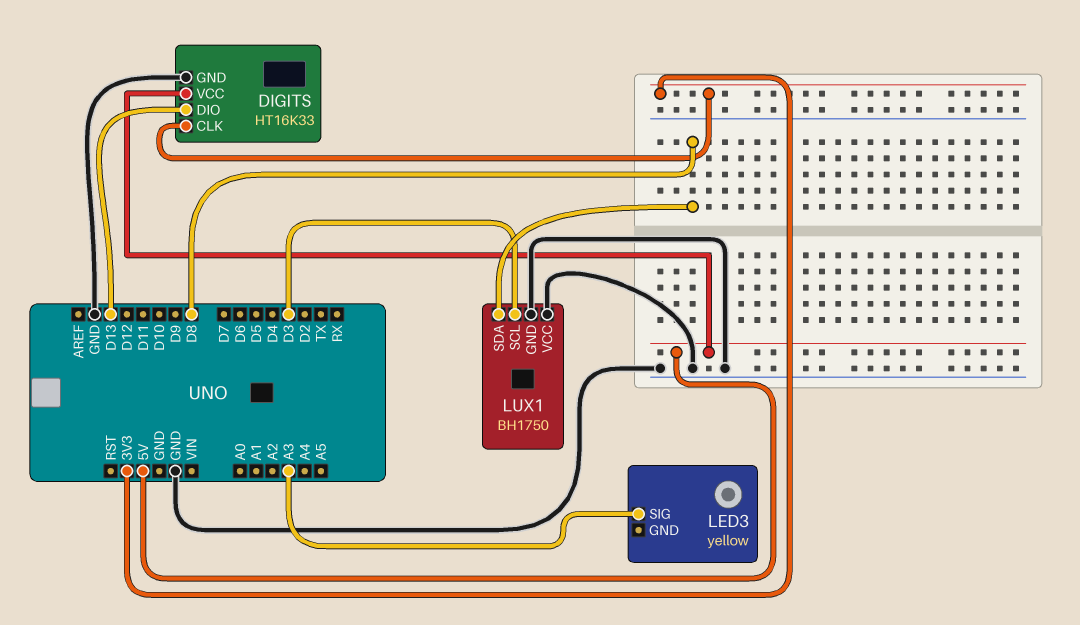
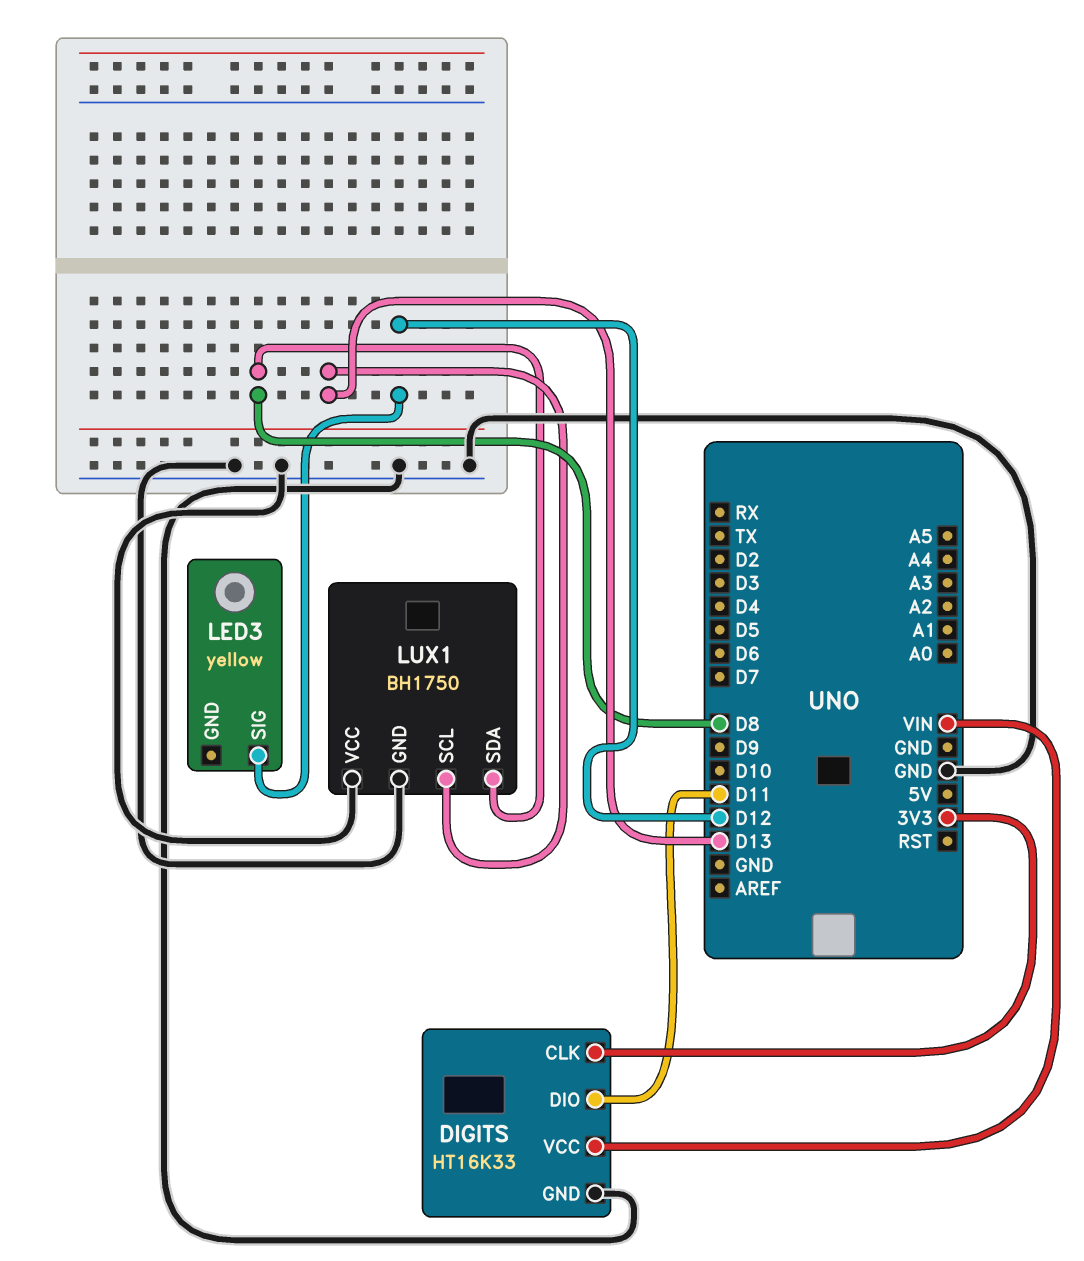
DIGITS pin DIO: D13 -> D11
DIGITS pin VCC: 5V -> VIN
LED3 pin SIG: A3 -> D12
LUX1 pin SCL: D3 -> D13

